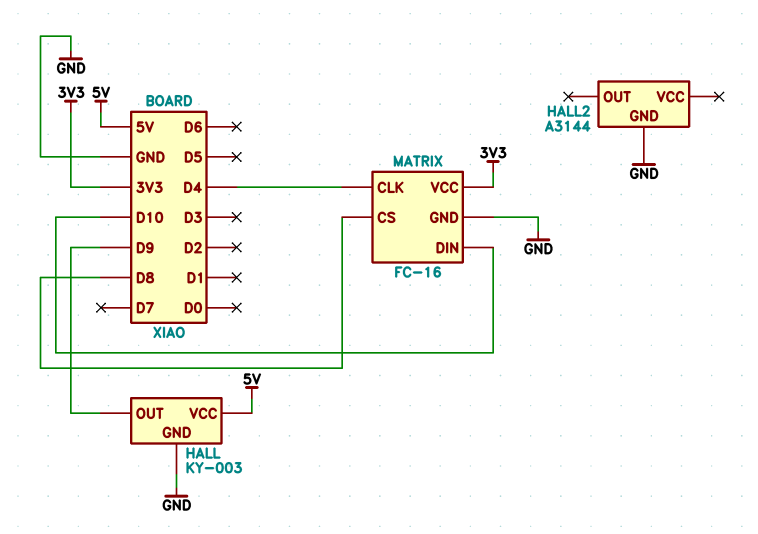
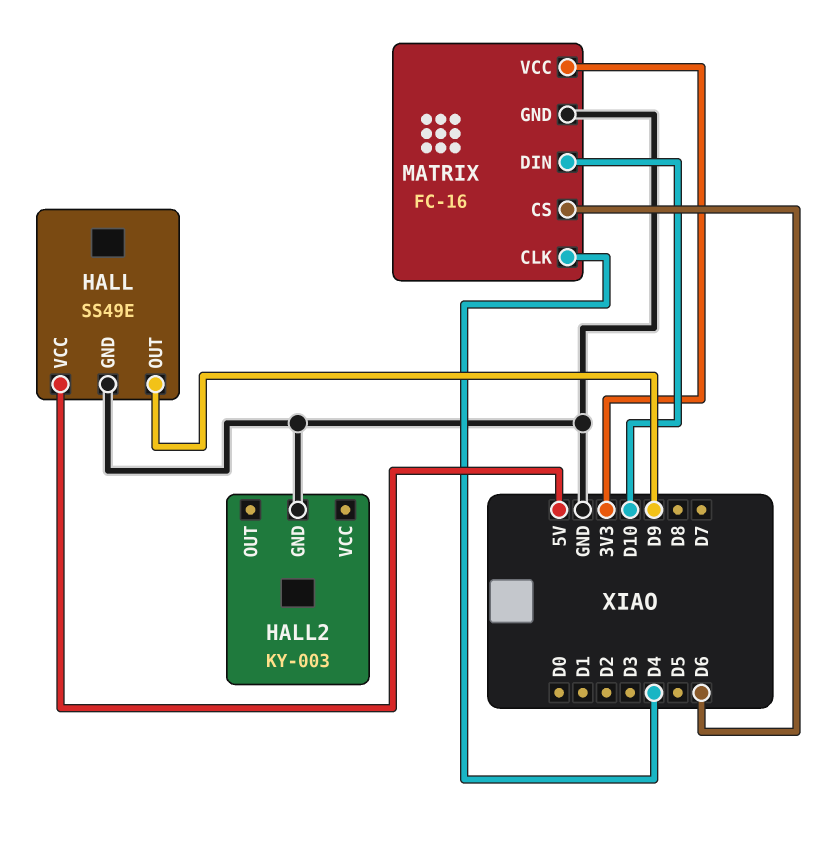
HALL: KY-003 -> SS49E
HALL2: A3144 -> KY-003
MATRIX pin CS: D8 -> D6

